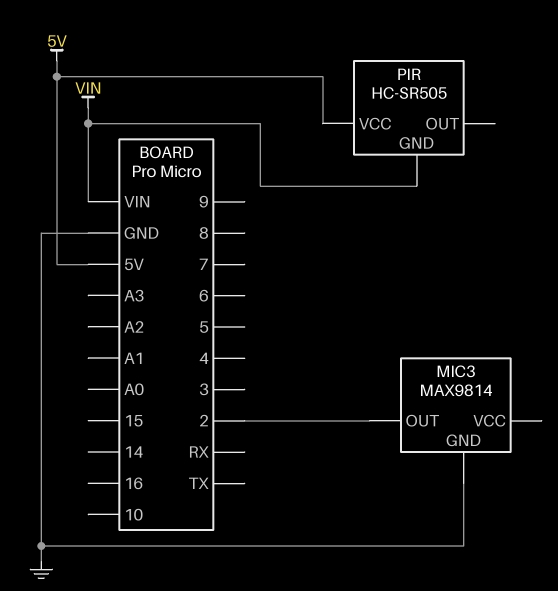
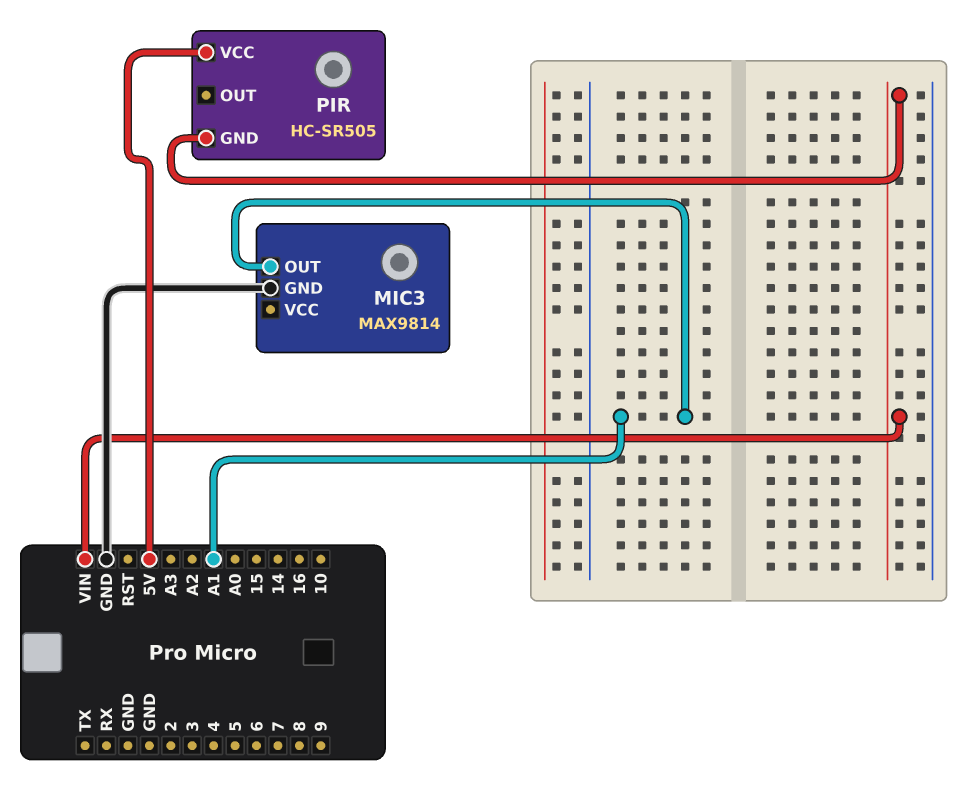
MIC3 pin OUT: 2 -> A1

